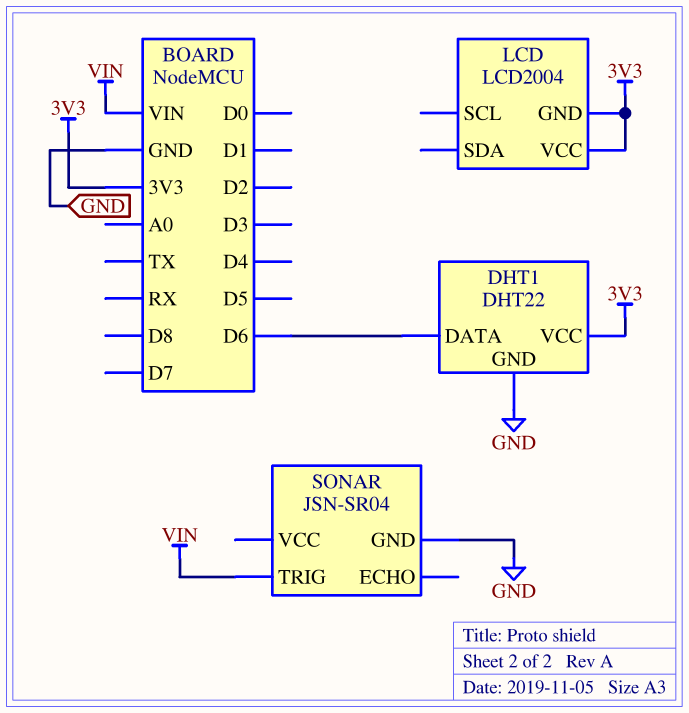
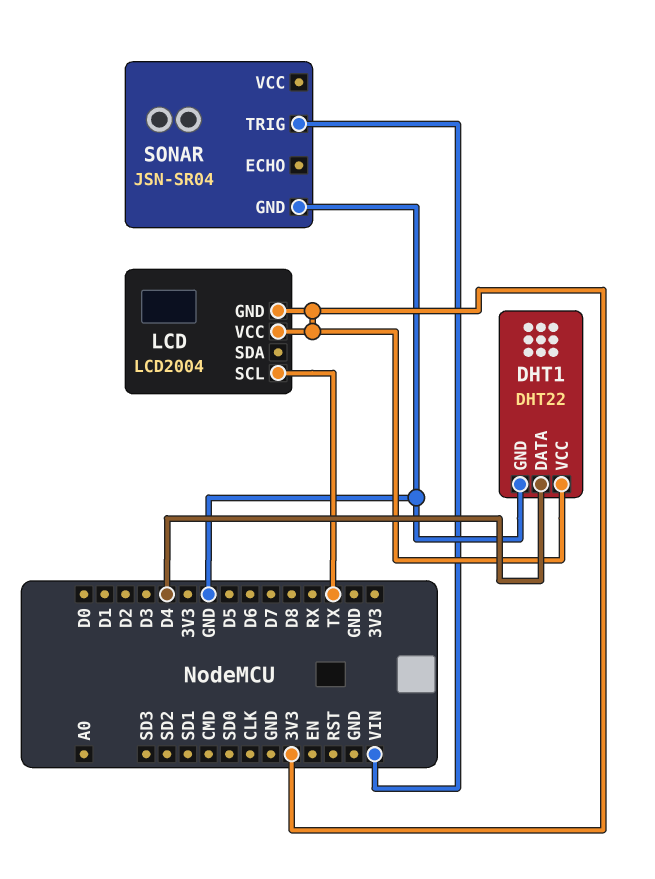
DHT1 pin DATA: D6 -> D4
LCD pin SCL: none -> TX

